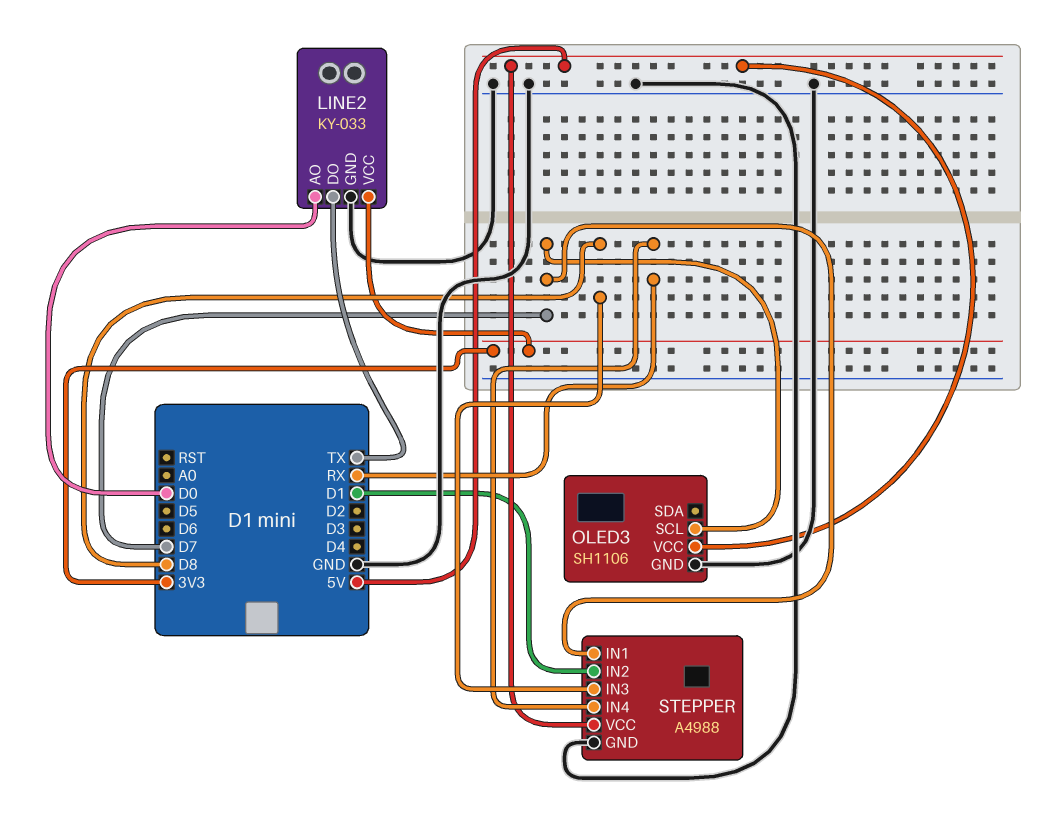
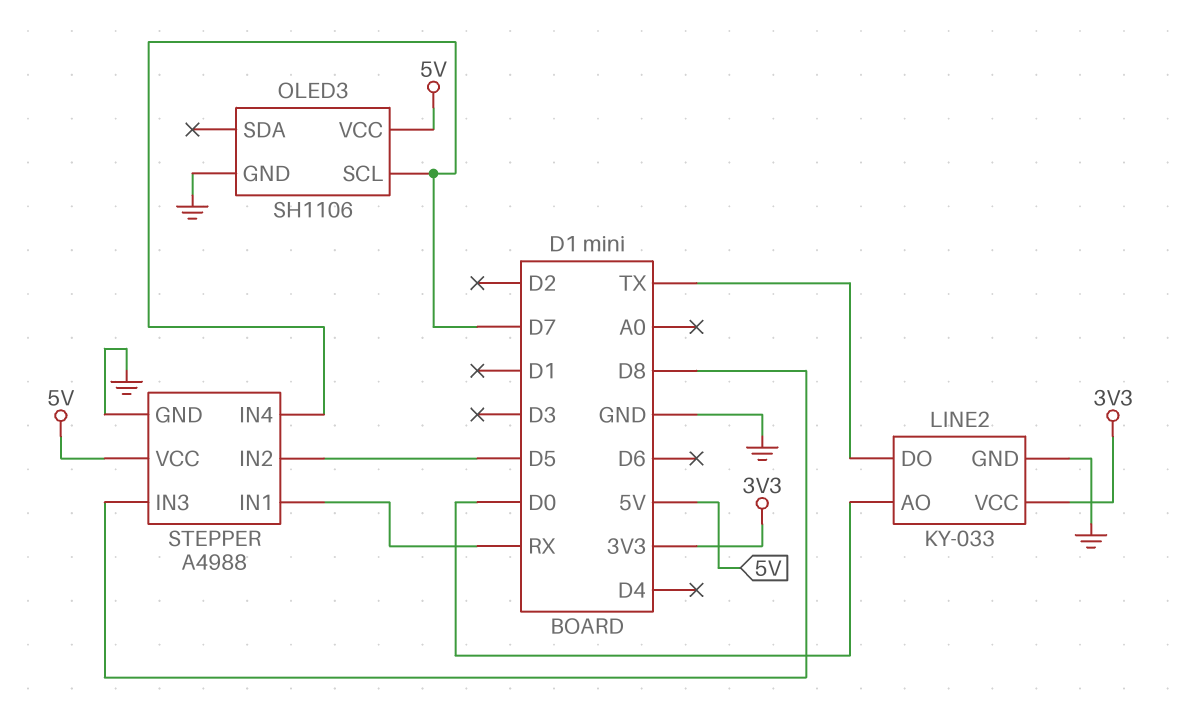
STEPPER pin IN1: D7 -> RX
STEPPER pin IN2: D1 -> D5
STEPPER pin IN4: RX -> D7

